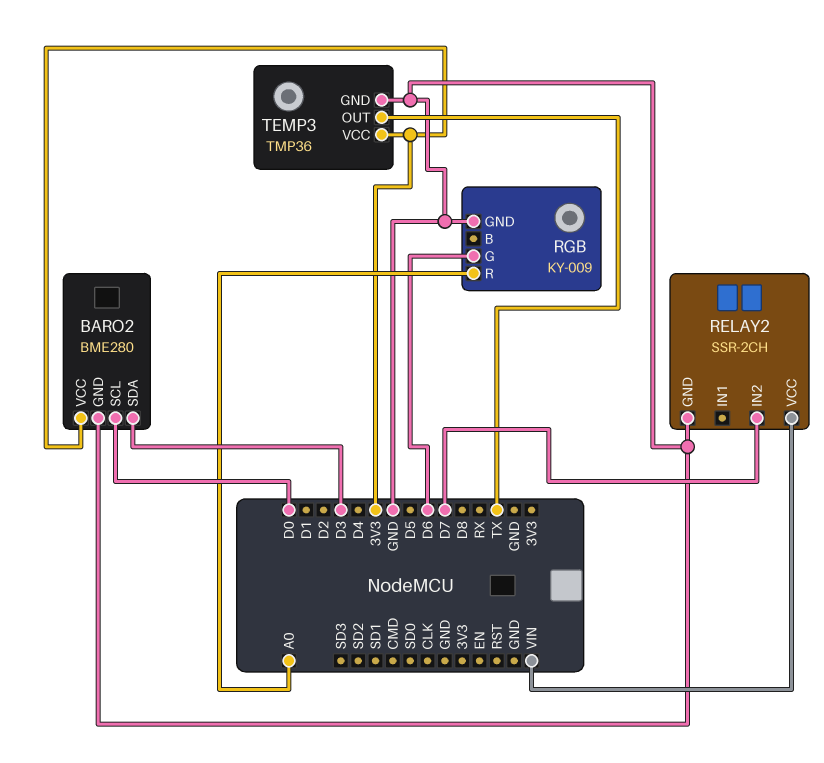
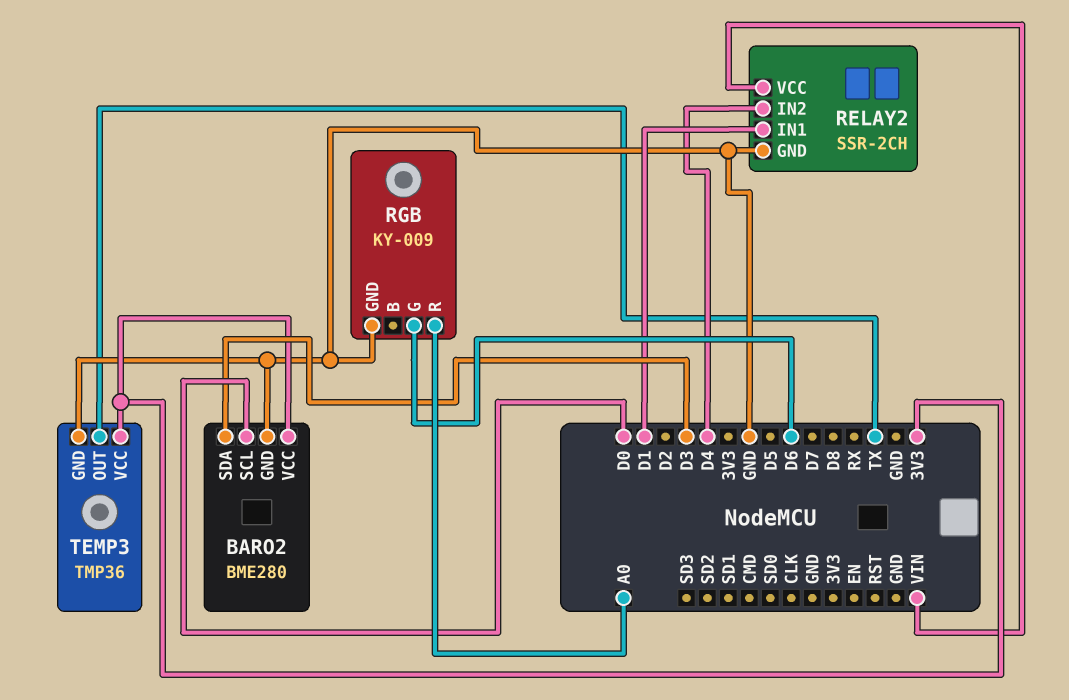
RELAY2 pin IN1: none -> D1
RELAY2 pin IN2: D7 -> D4

